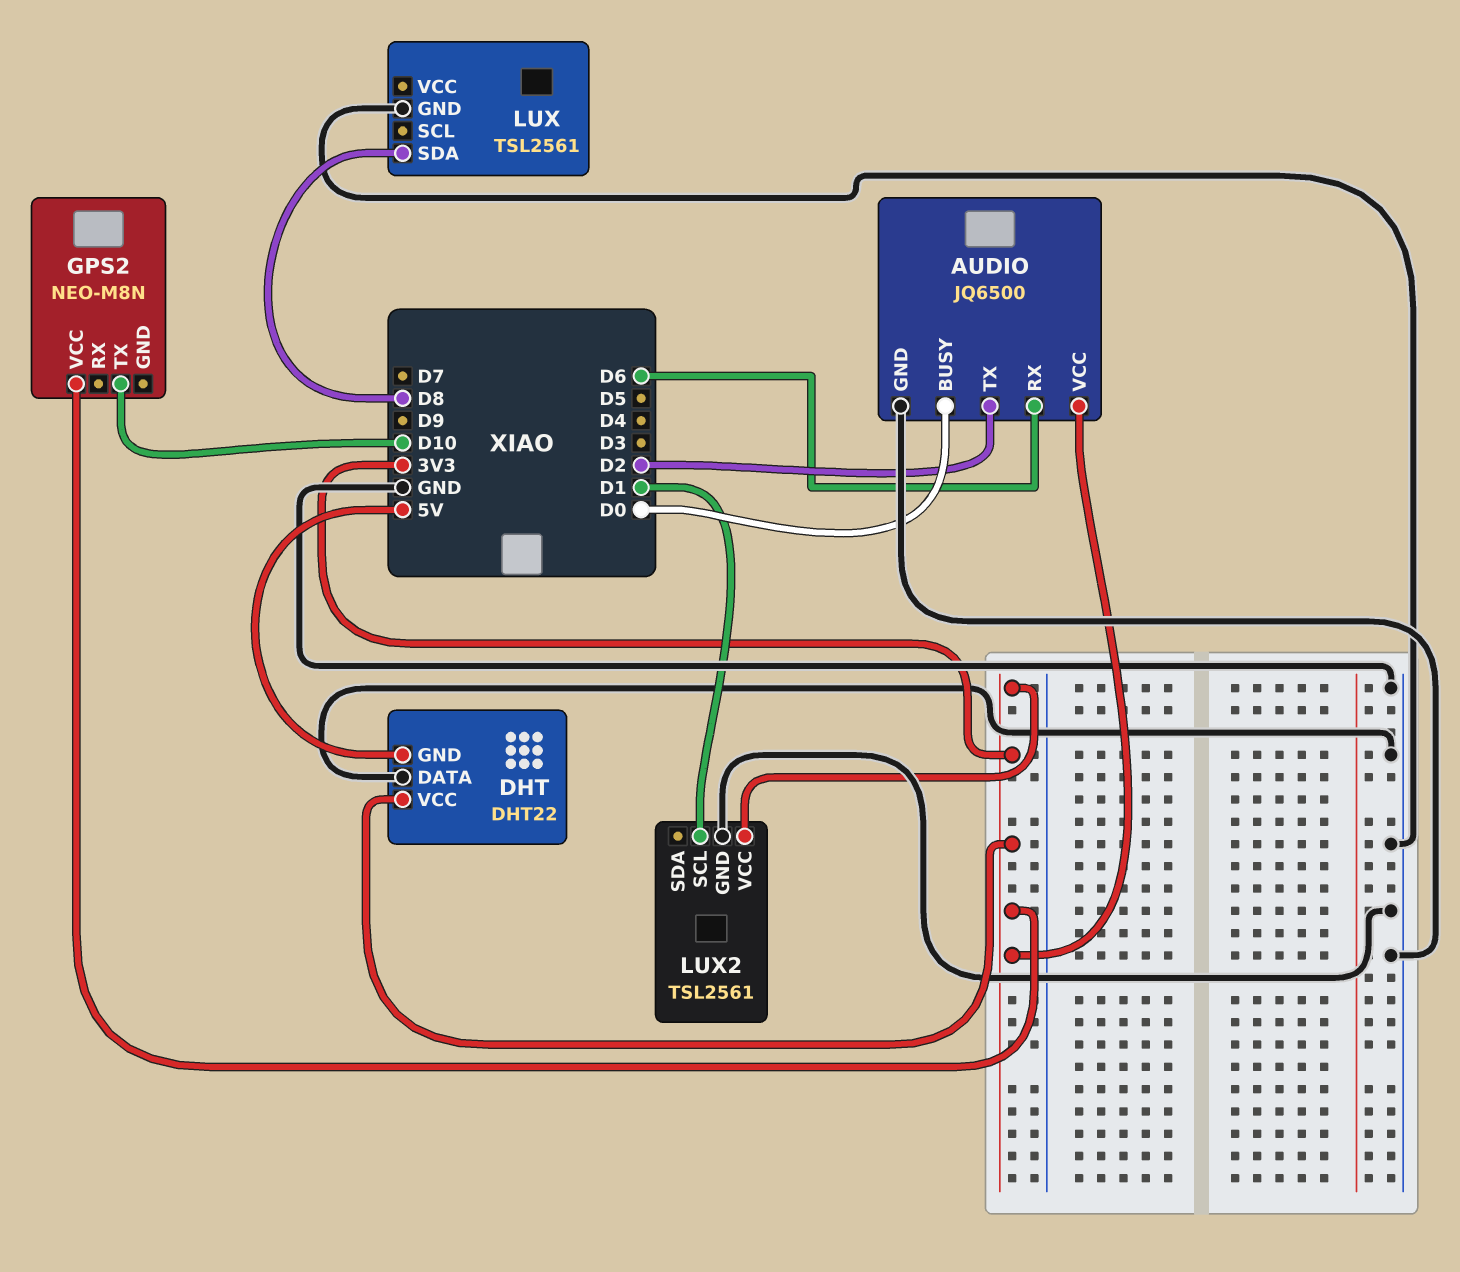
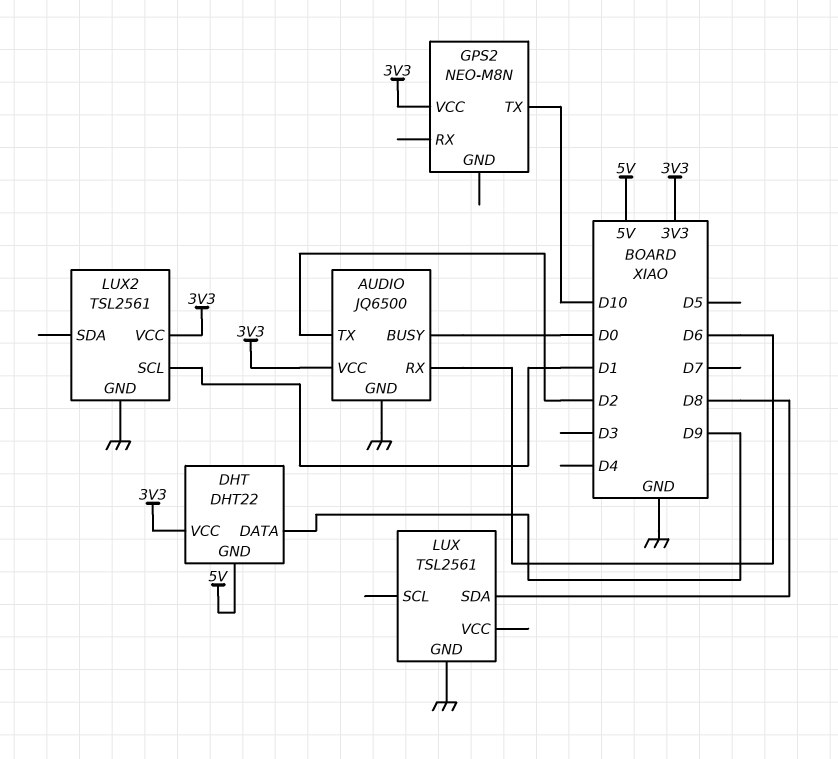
DHT pin DATA: GND -> D9

